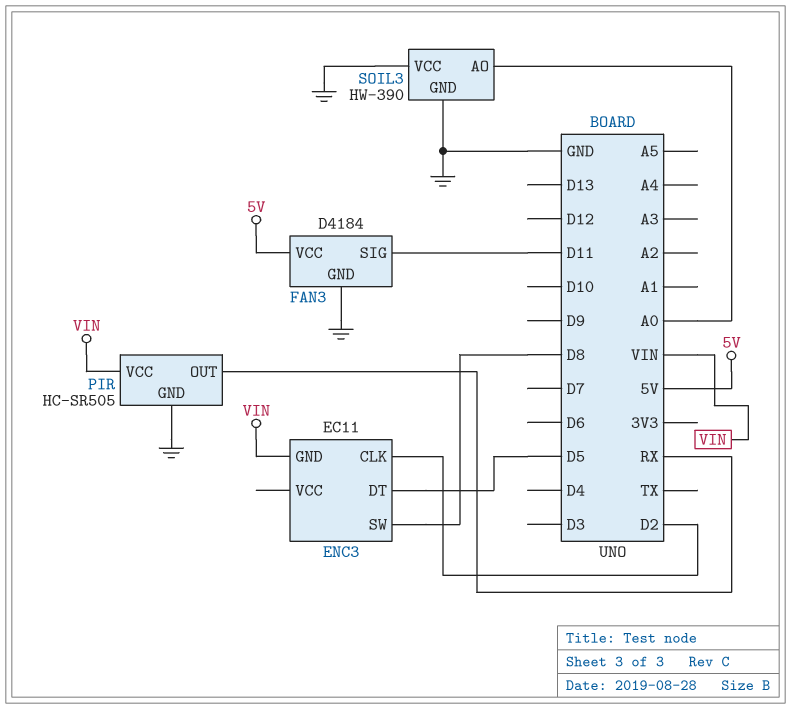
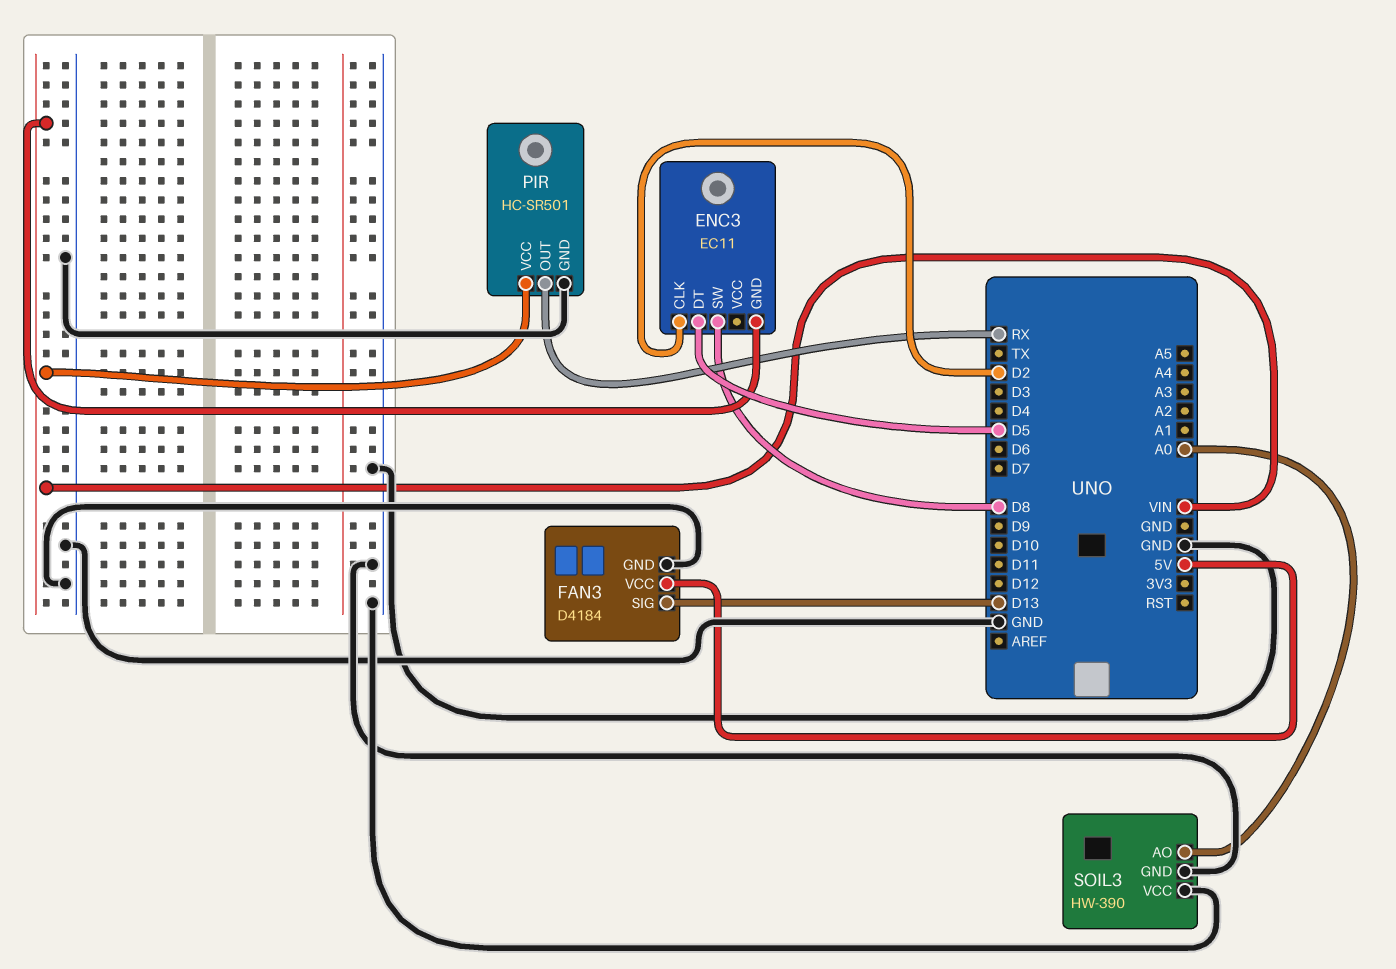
FAN3 pin SIG: D11 -> D13
PIR: HC-SR505 -> HC-SR501

